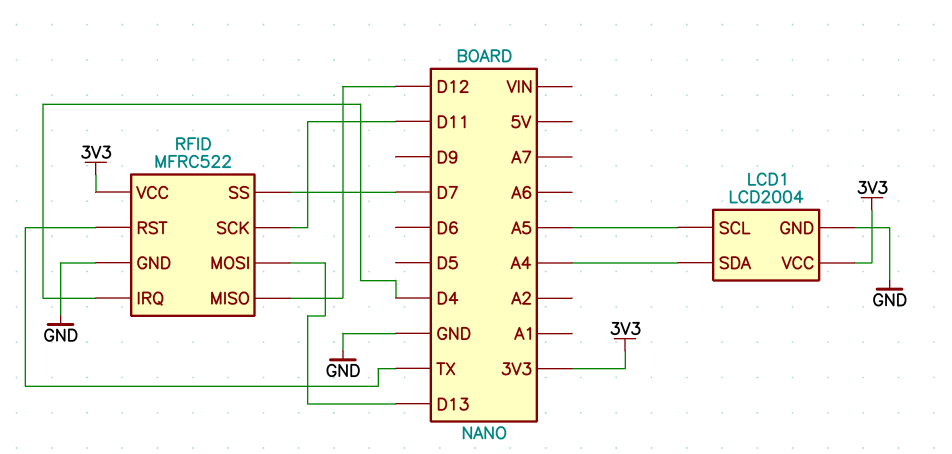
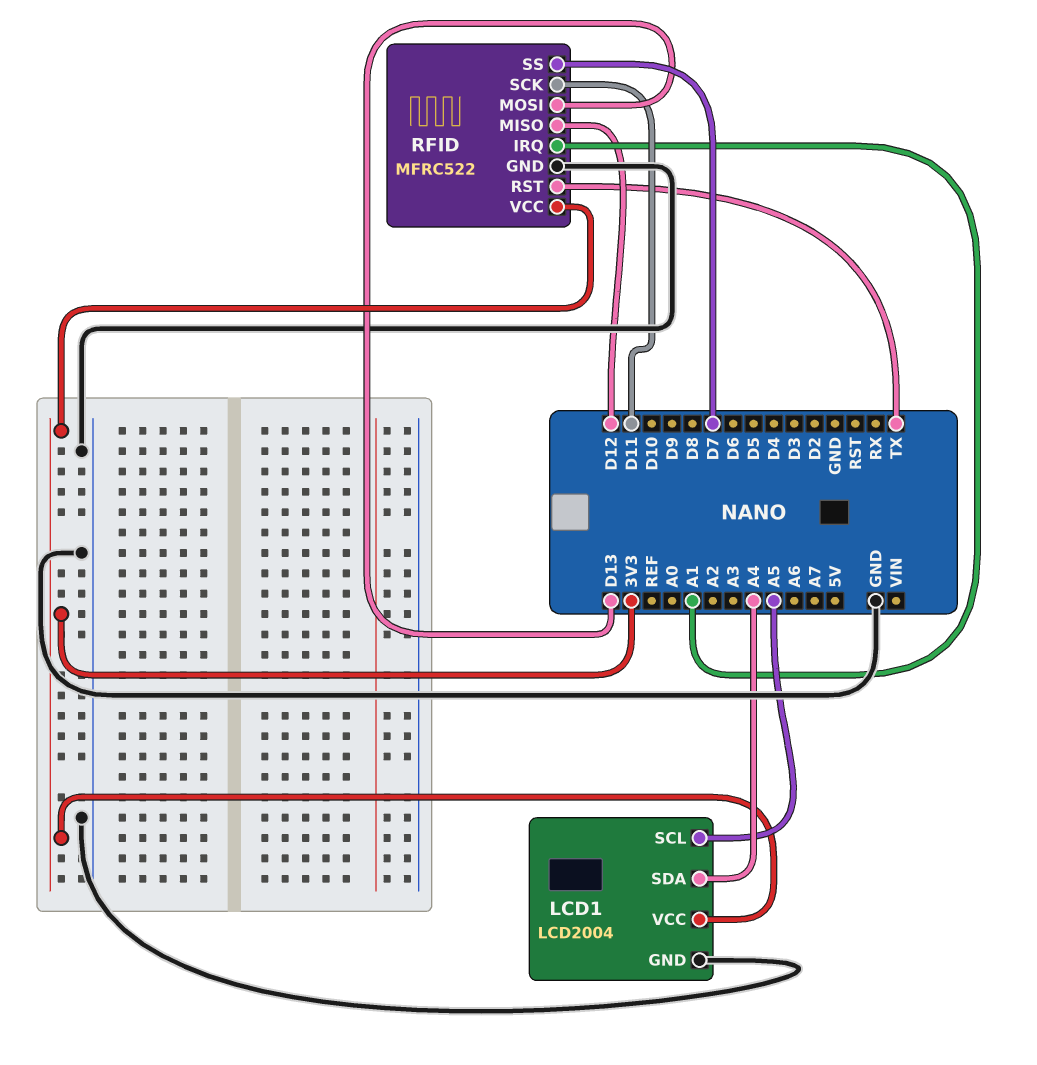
RFID pin IRQ: D4 -> A1

